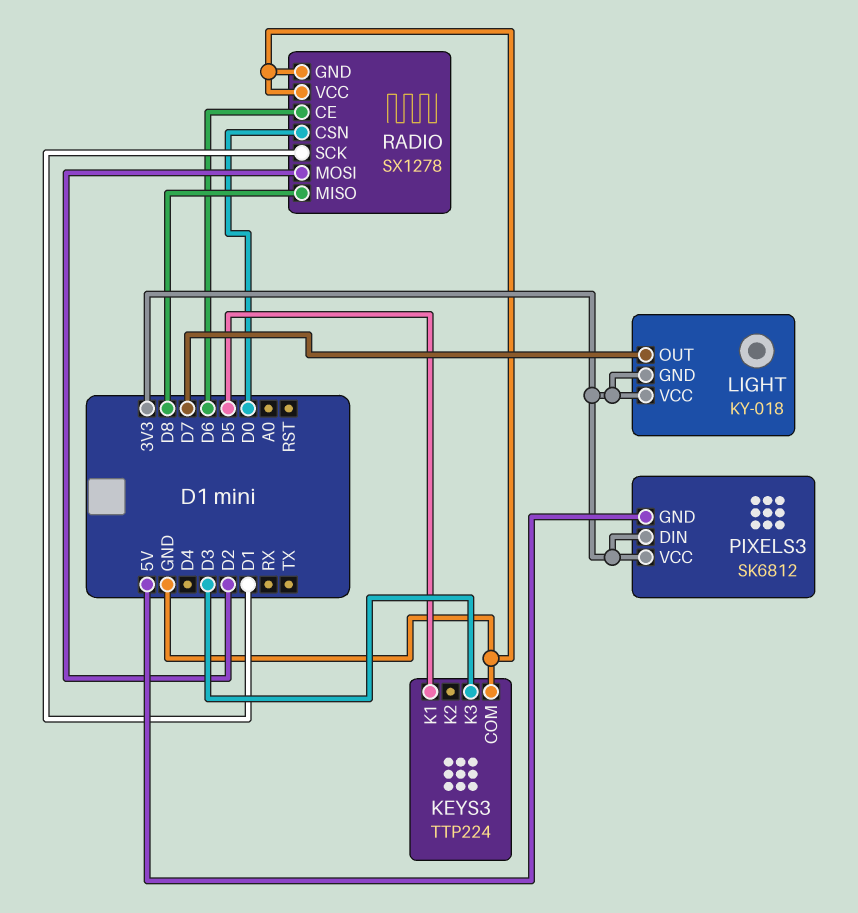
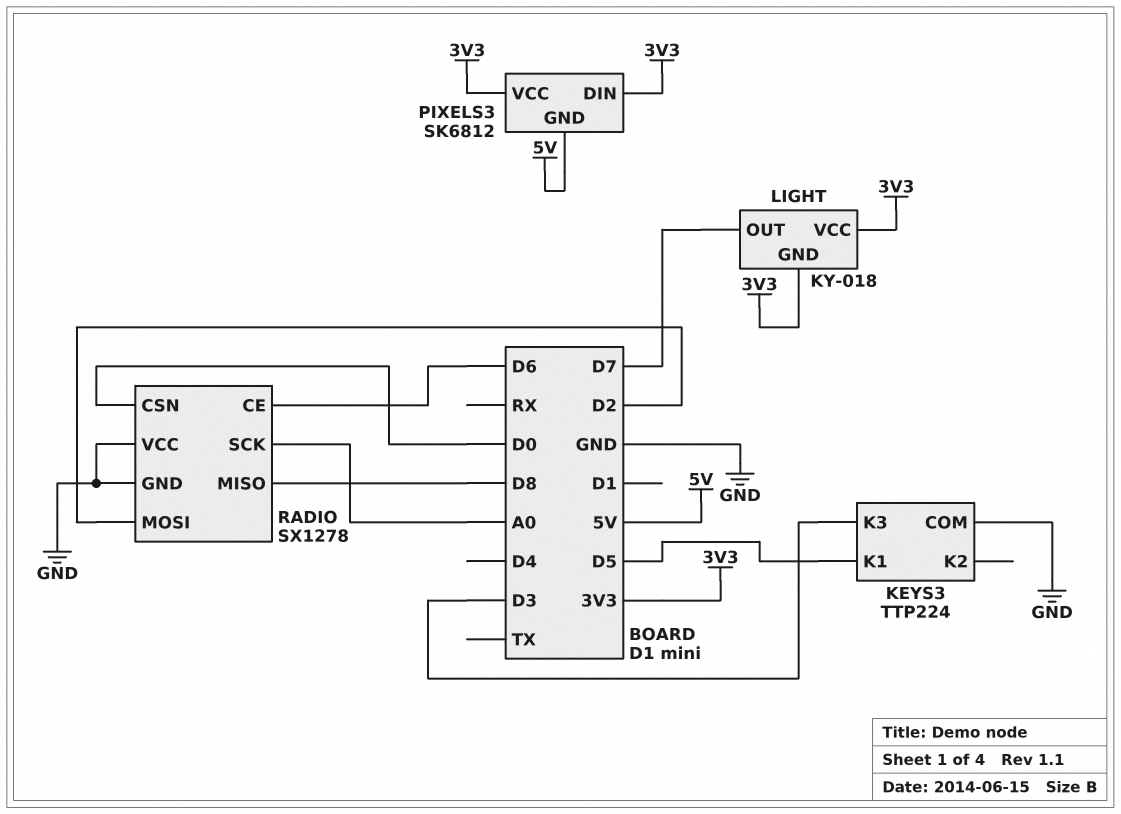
RADIO pin SCK: D1 -> A0

